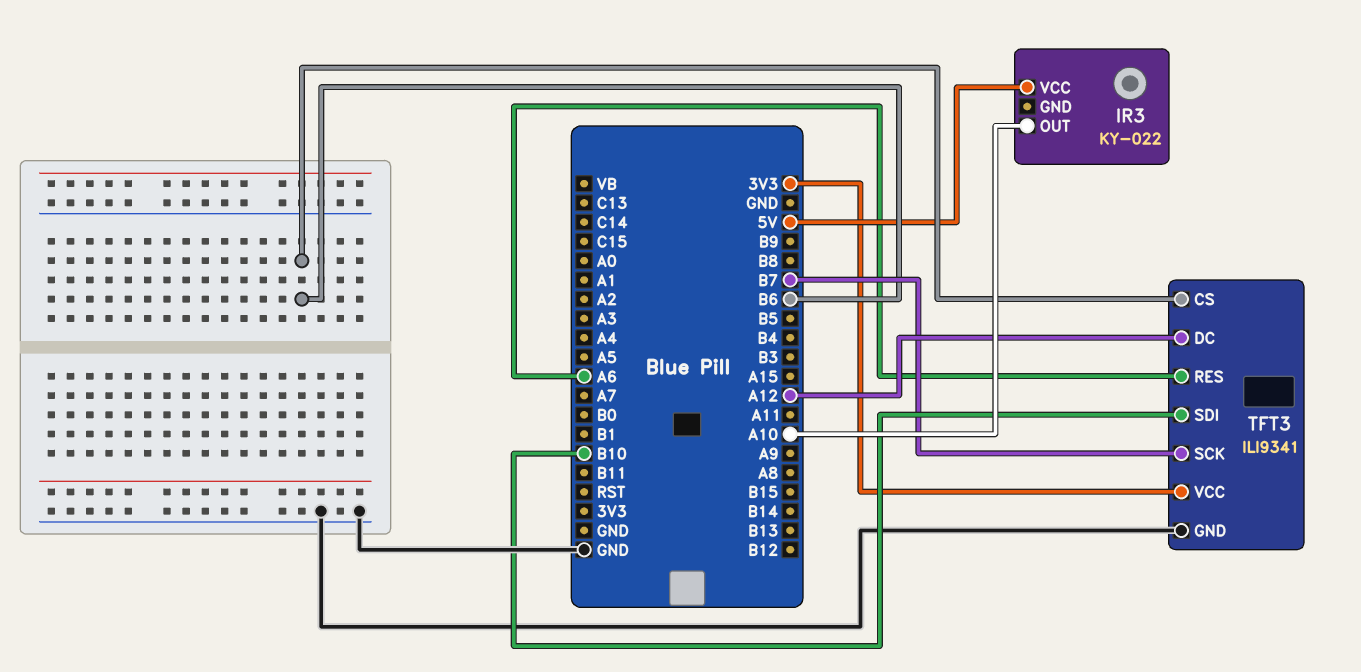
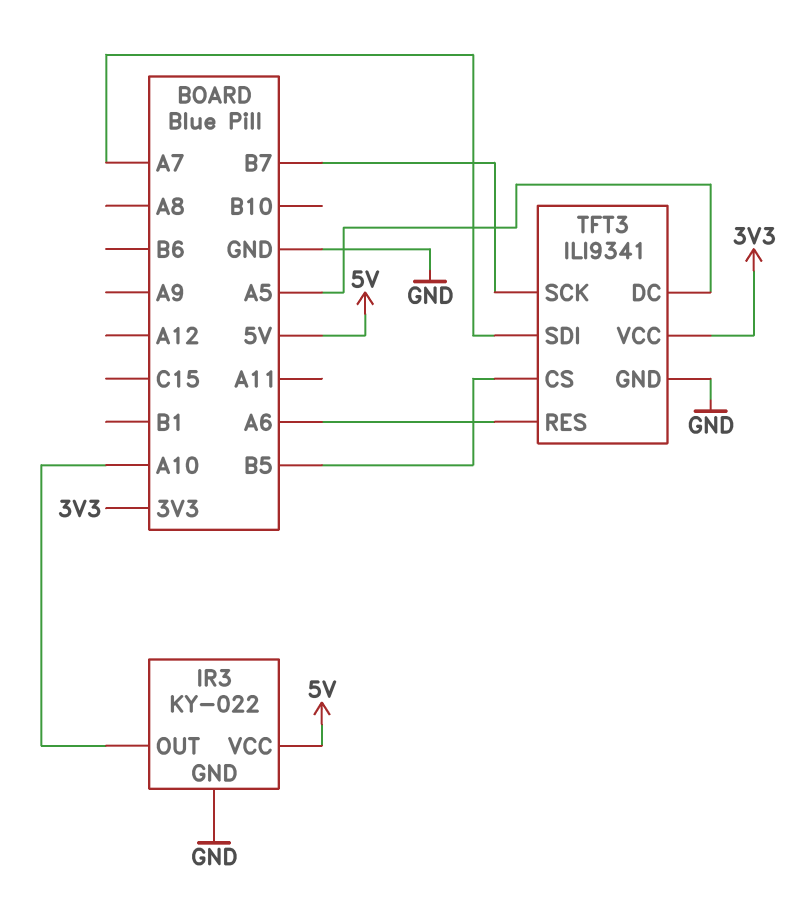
IR3 pin GND: none -> GND
TFT3 pin CS: B6 -> B5
TFT3 pin DC: A12 -> A5
TFT3 pin SDI: B10 -> A7

